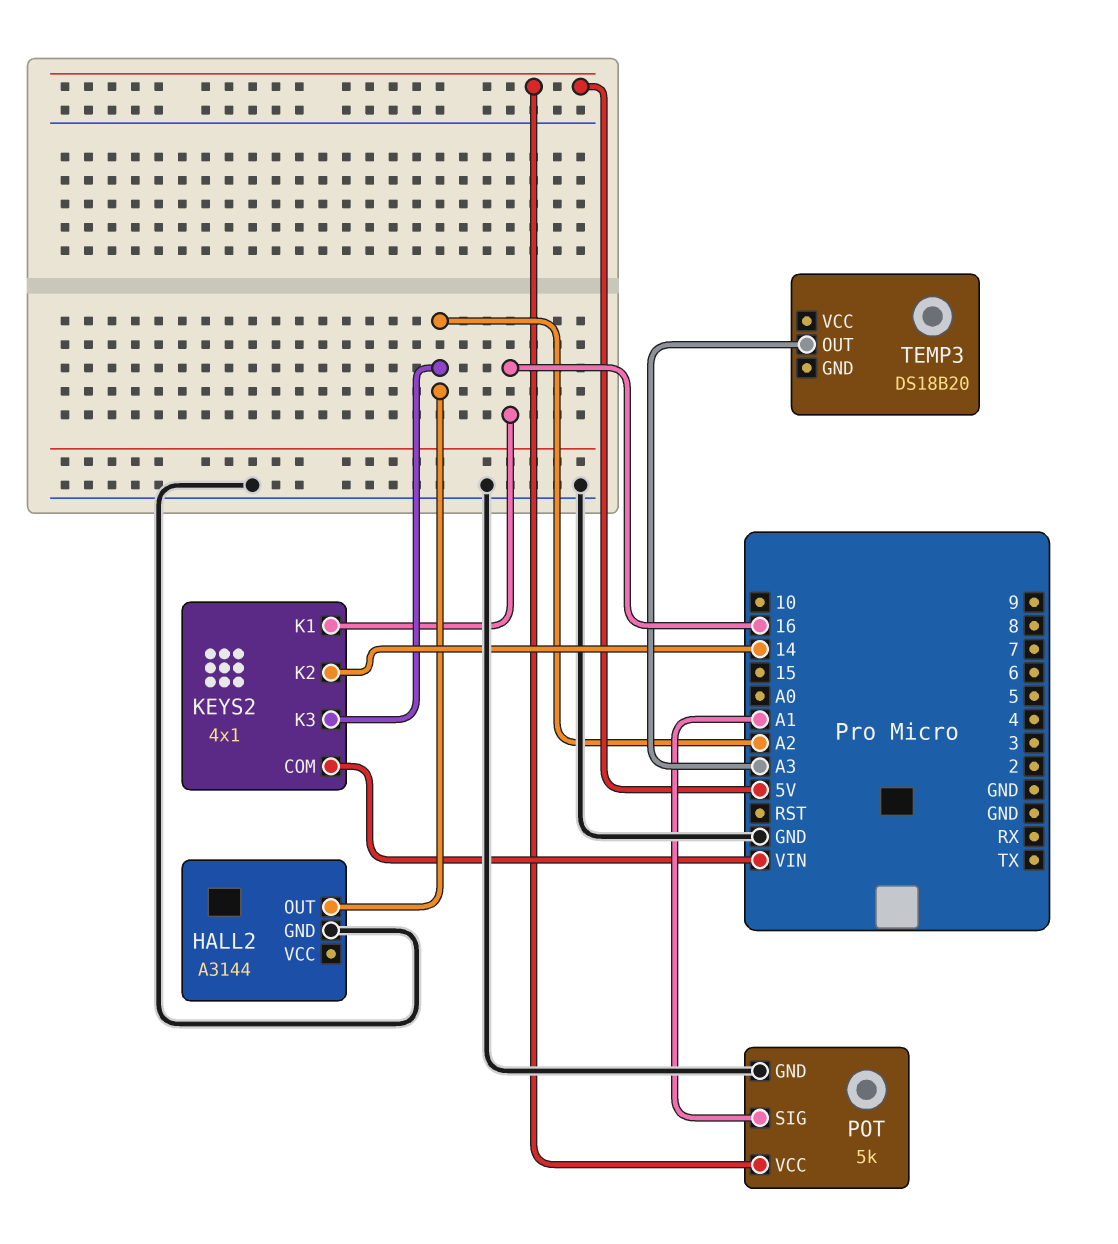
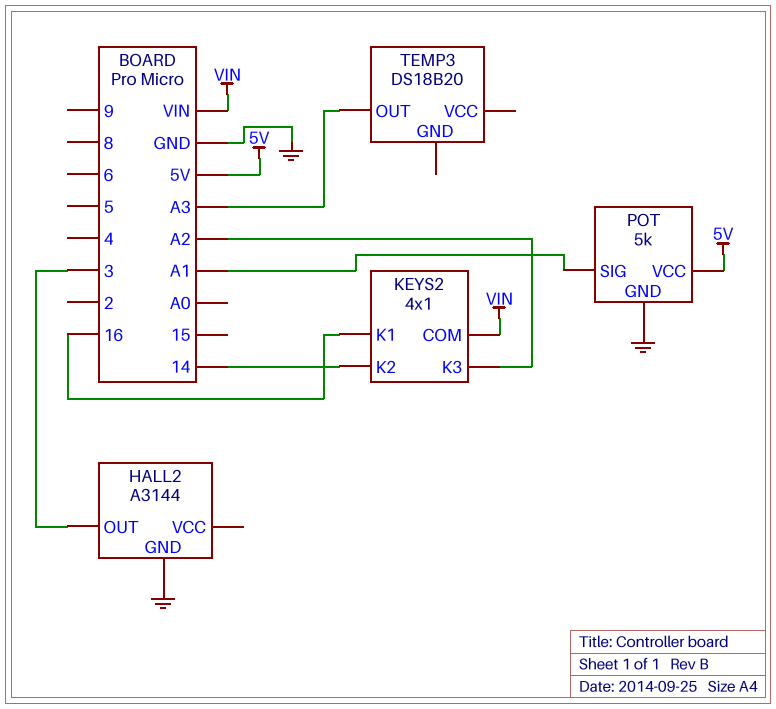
HALL2 pin OUT: A2 -> 3

